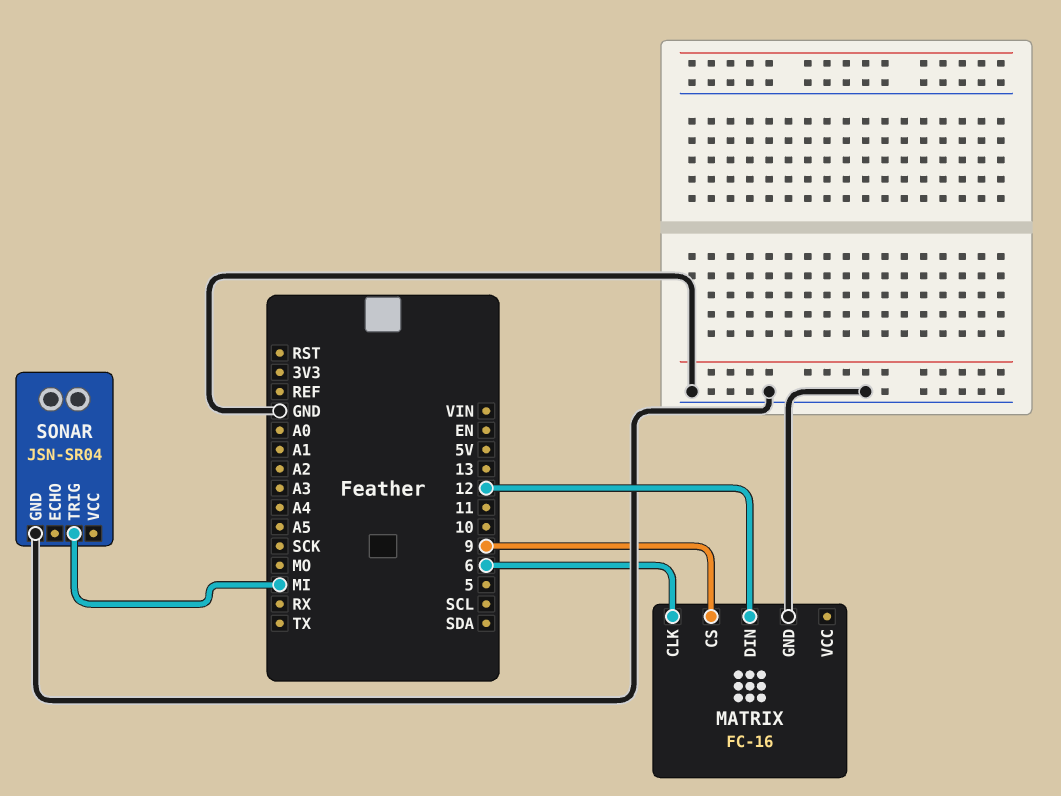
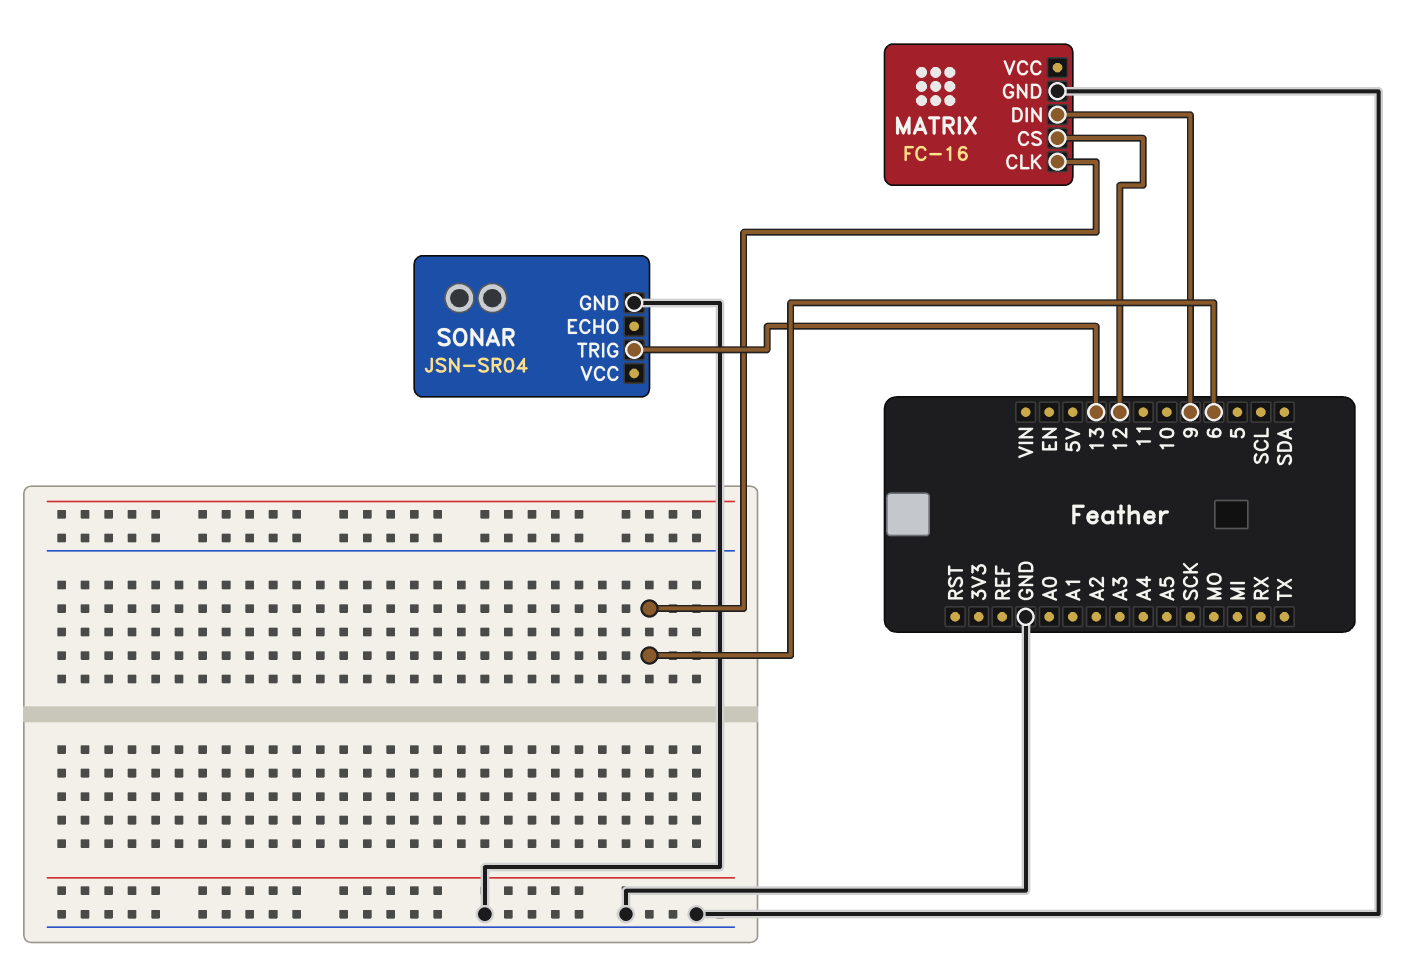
MATRIX pin CS: 9 -> 12
MATRIX pin DIN: 12 -> 9
SONAR pin TRIG: MI -> 13

